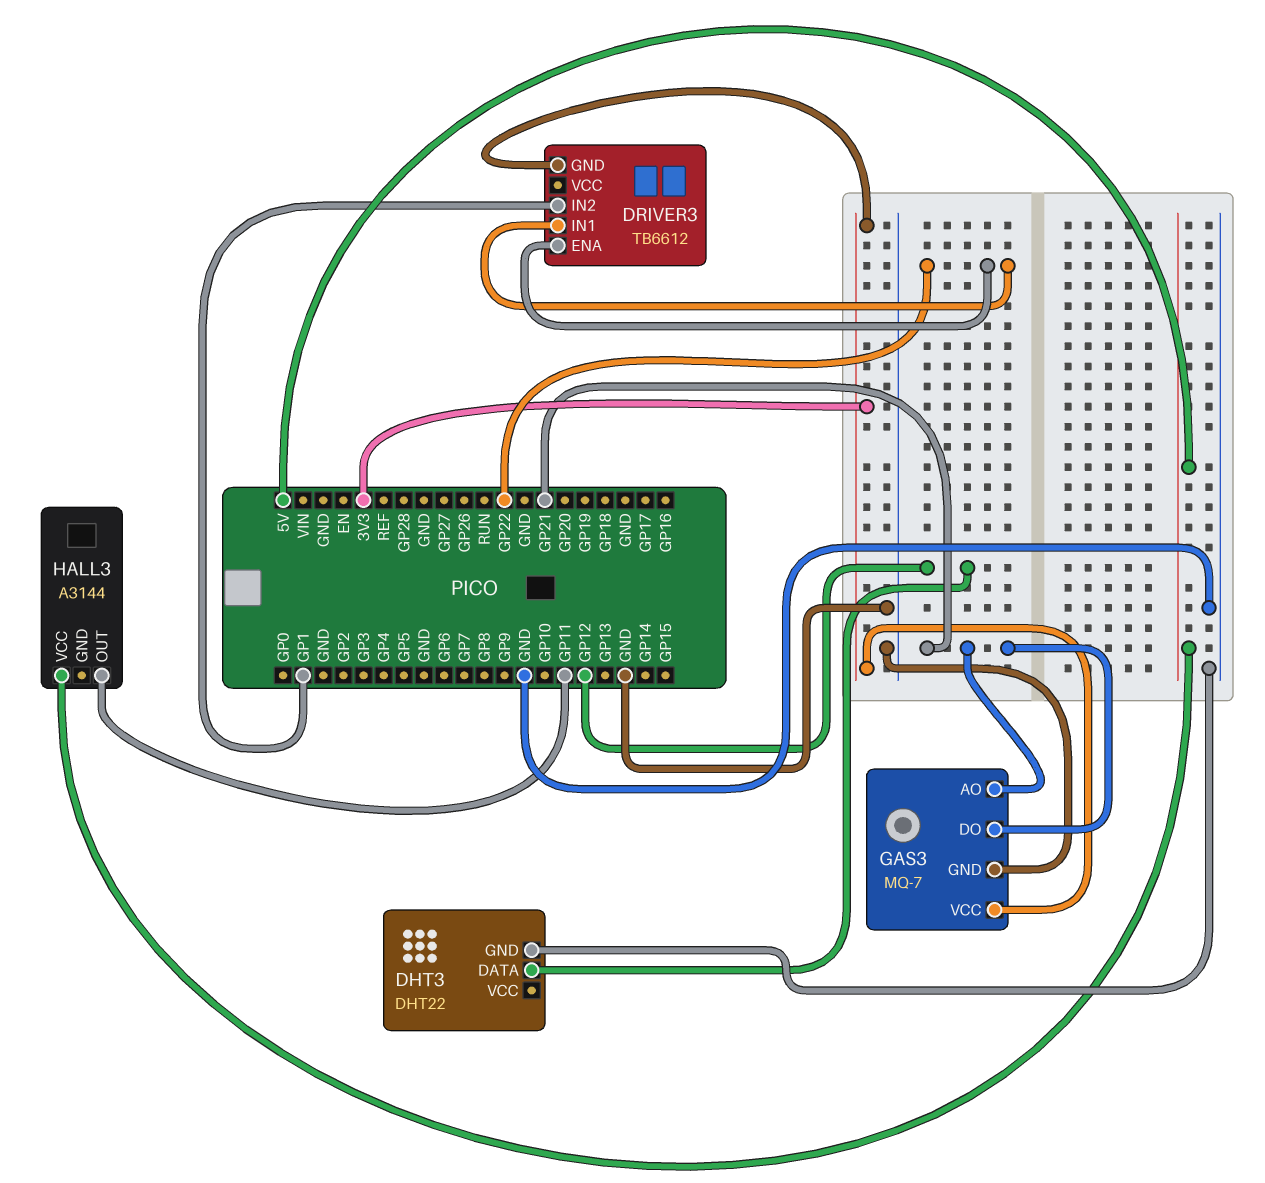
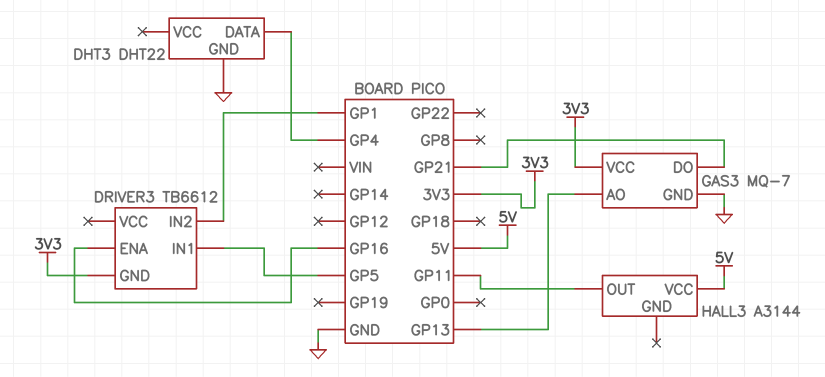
DHT3 pin DATA: GP12 -> GP4
DRIVER3 pin ENA: GP22 -> GP16
DRIVER3 pin IN1: GP22 -> GP5
GAS3 pin AO: GP21 -> GP13

